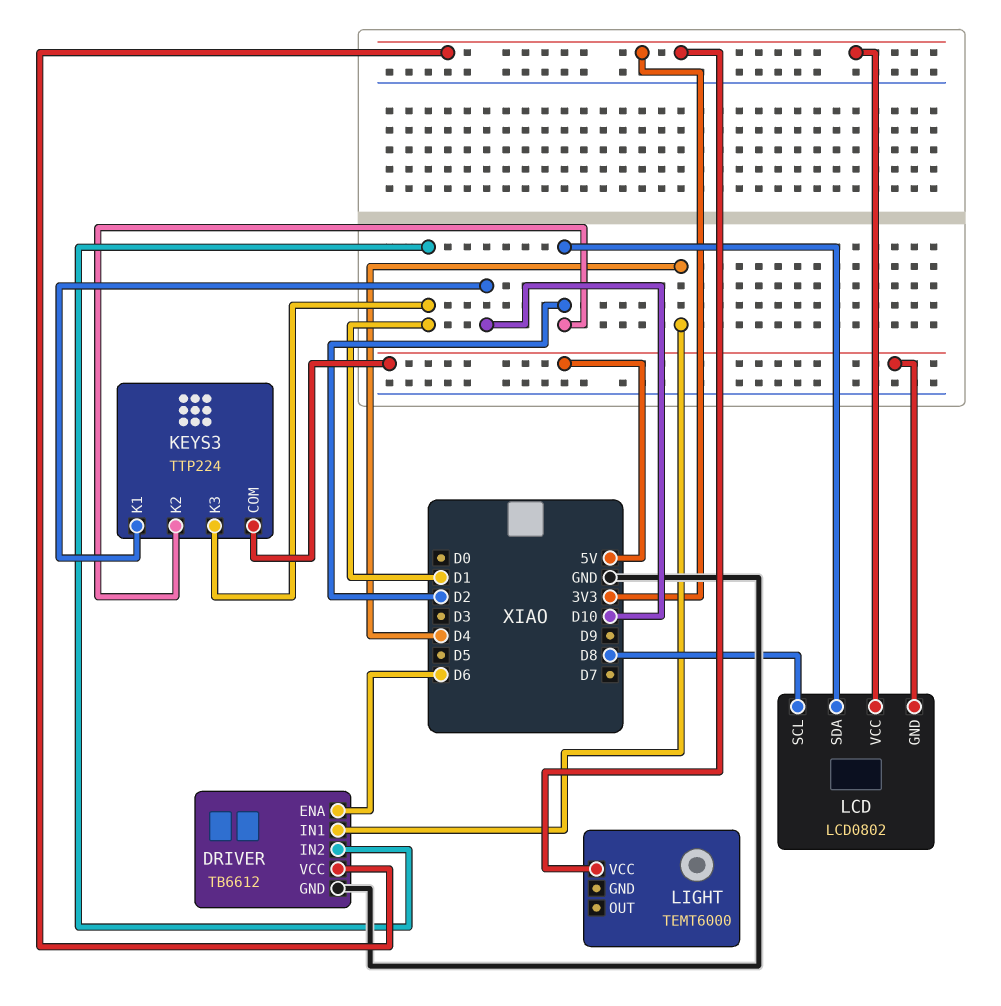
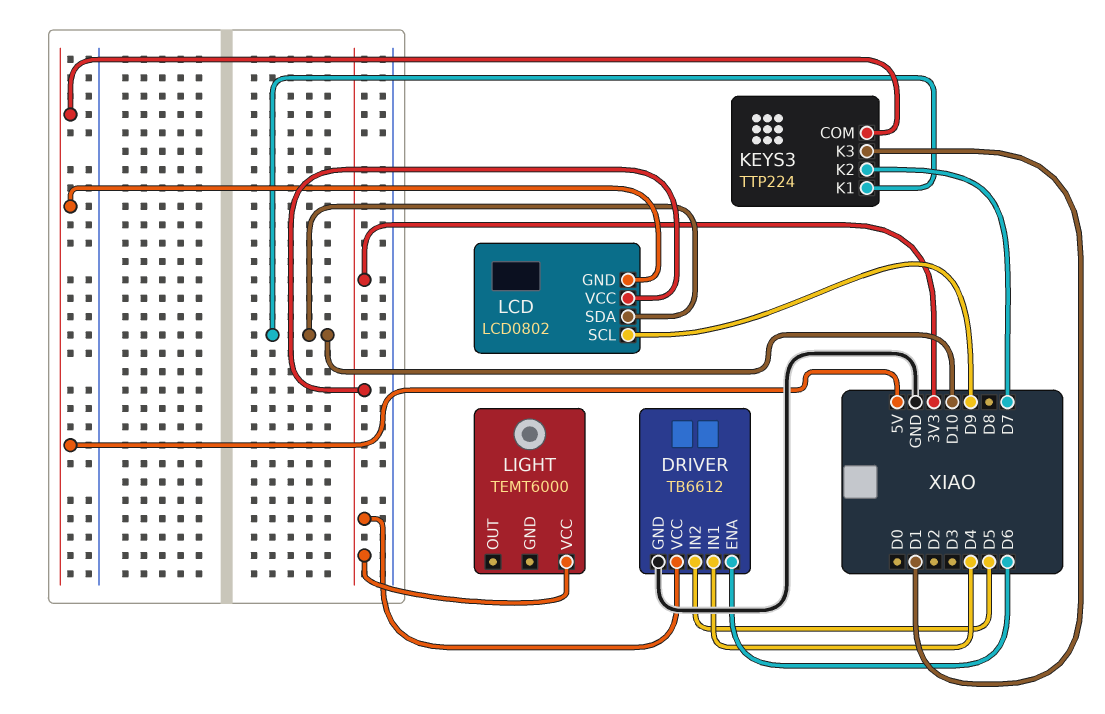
DRIVER pin IN2: D1 -> D5
KEYS3 pin K2: D2 -> D7
LCD pin SCL: D8 -> D9
LCD pin SDA: D2 -> D10

